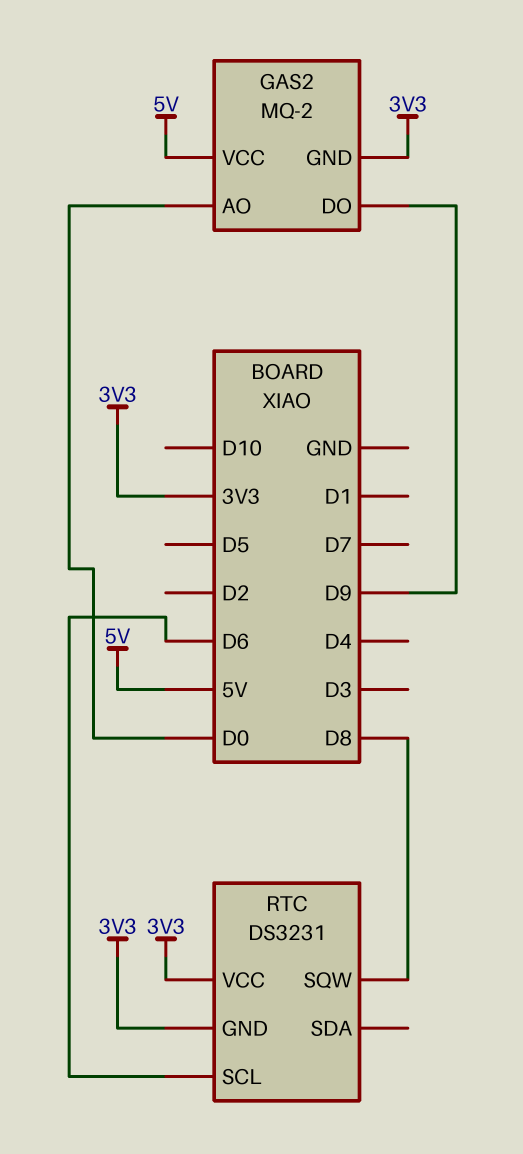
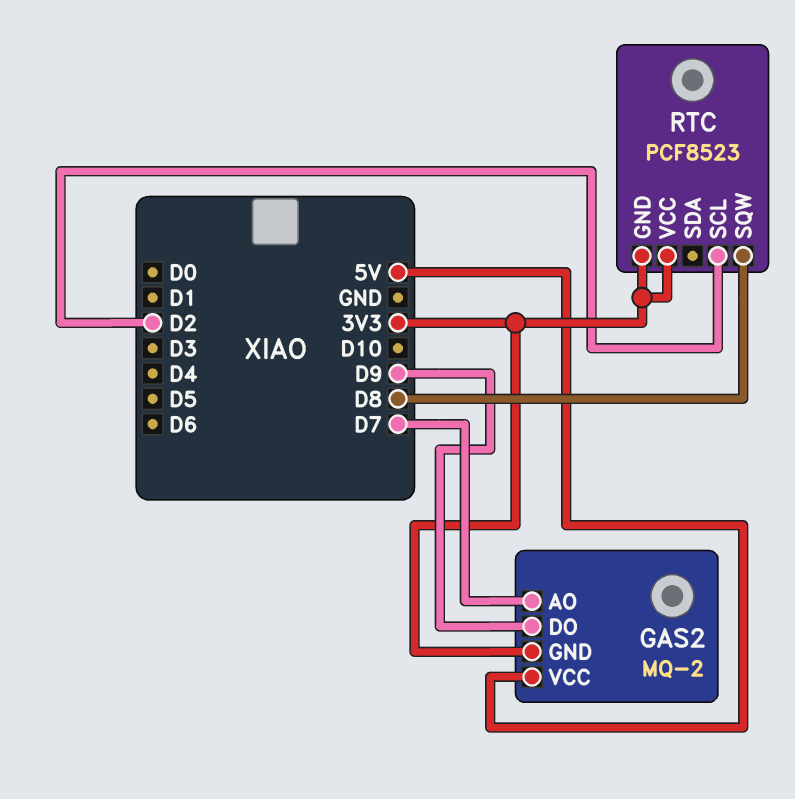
GAS2 pin AO: D0 -> D7
RTC: DS3231 -> PCF8523
RTC pin SCL: D6 -> D2

